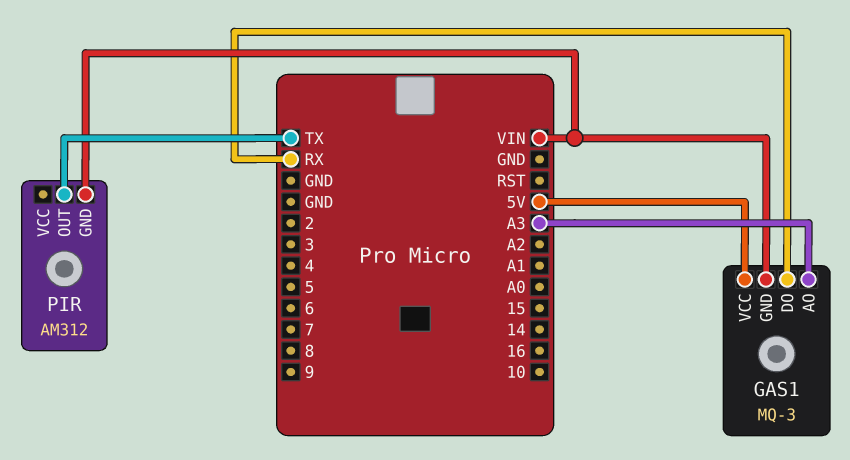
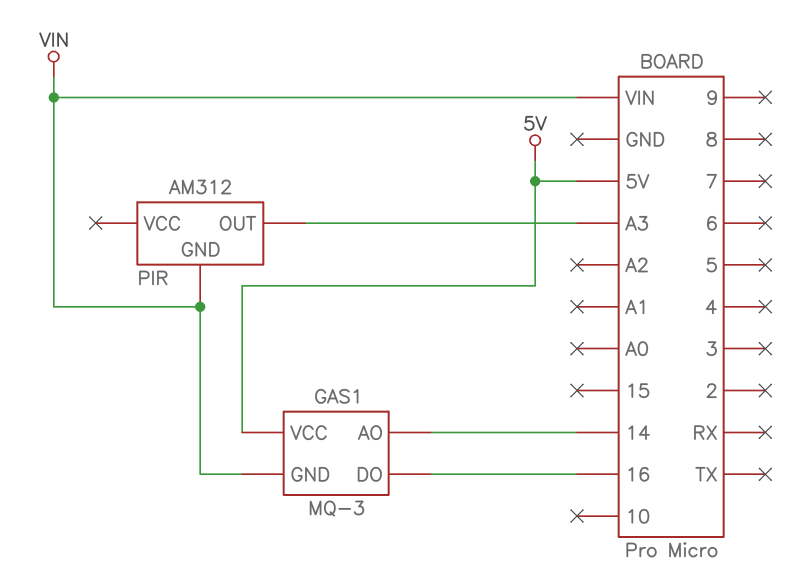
GAS1 pin AO: A3 -> 14
GAS1 pin DO: RX -> 16
PIR pin OUT: TX -> A3

